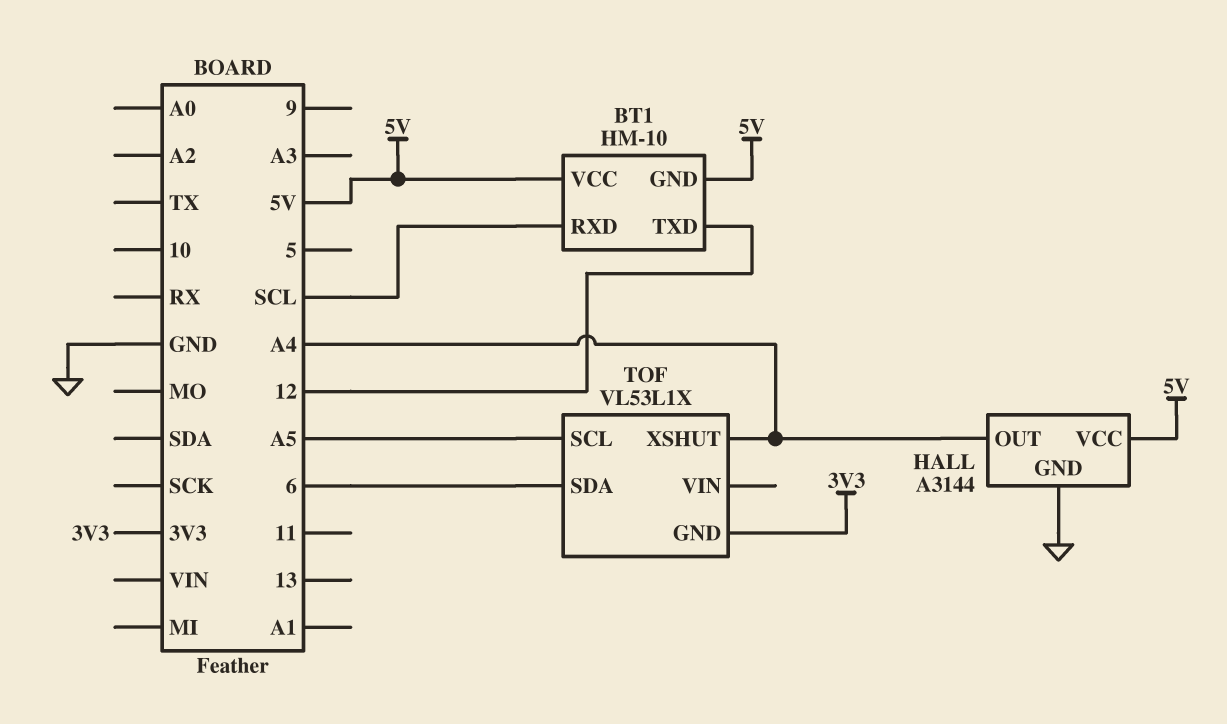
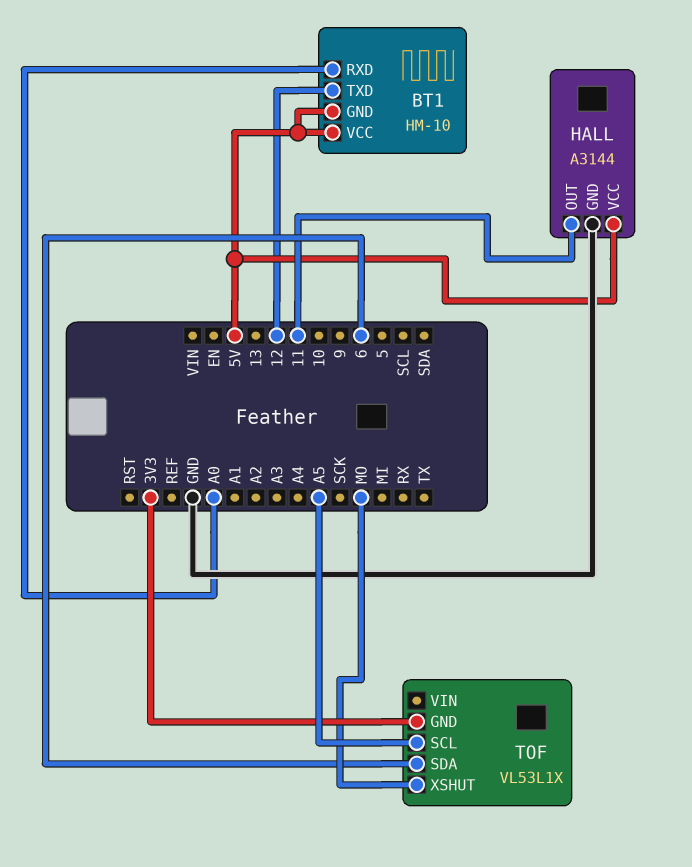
BT1 pin RXD: SCL -> A0
HALL pin OUT: A4 -> 11
TOF pin XSHUT: A4 -> MO

